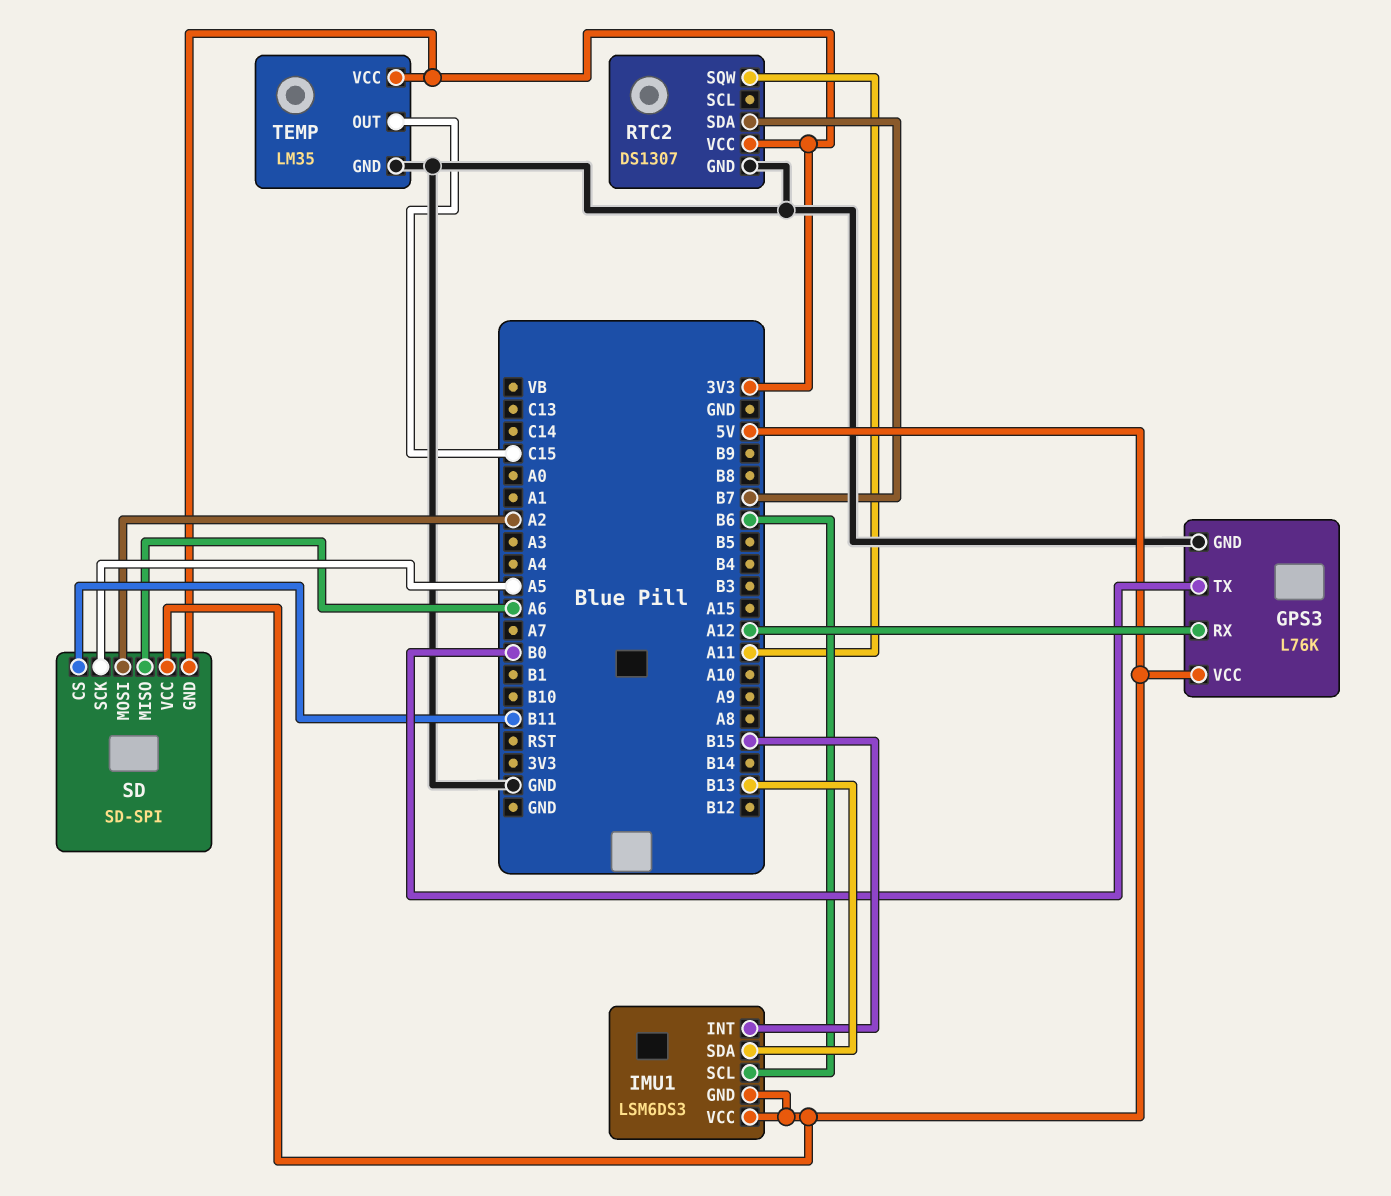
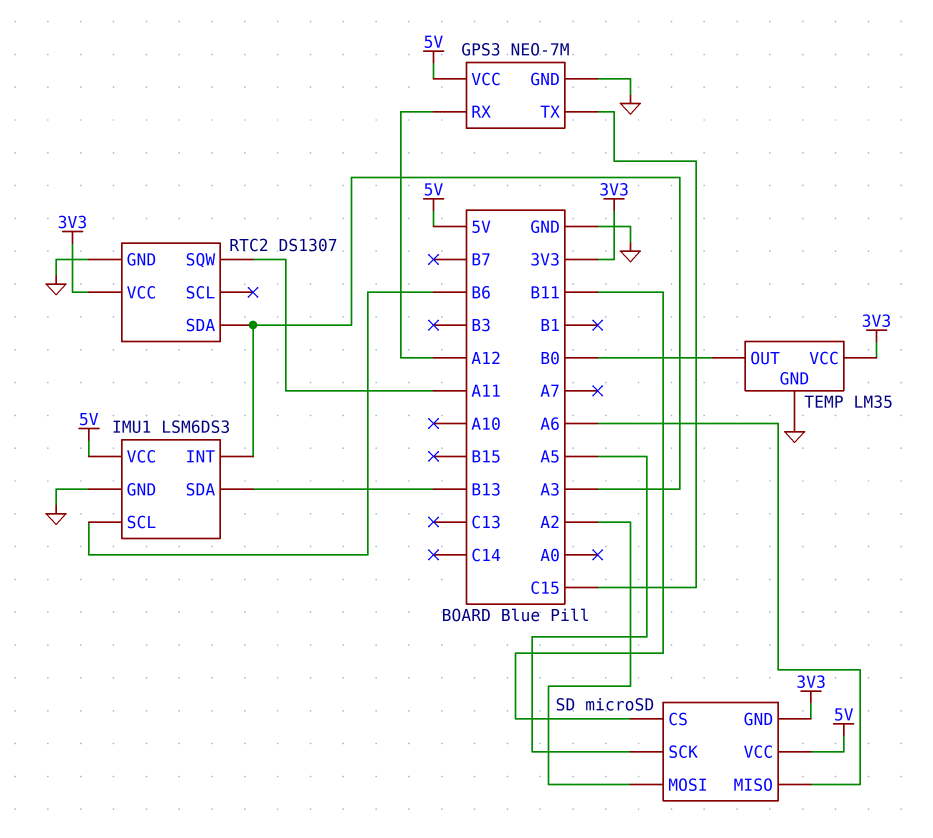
GPS3: L76K -> NEO-7M
GPS3 pin TX: B0 -> C15
IMU1 pin GND: 5V -> GND
IMU1 pin INT: B15 -> A3
RTC2 pin SDA: B7 -> A3
SD: SD-SPI -> microSD
TEMP pin OUT: C15 -> B0

